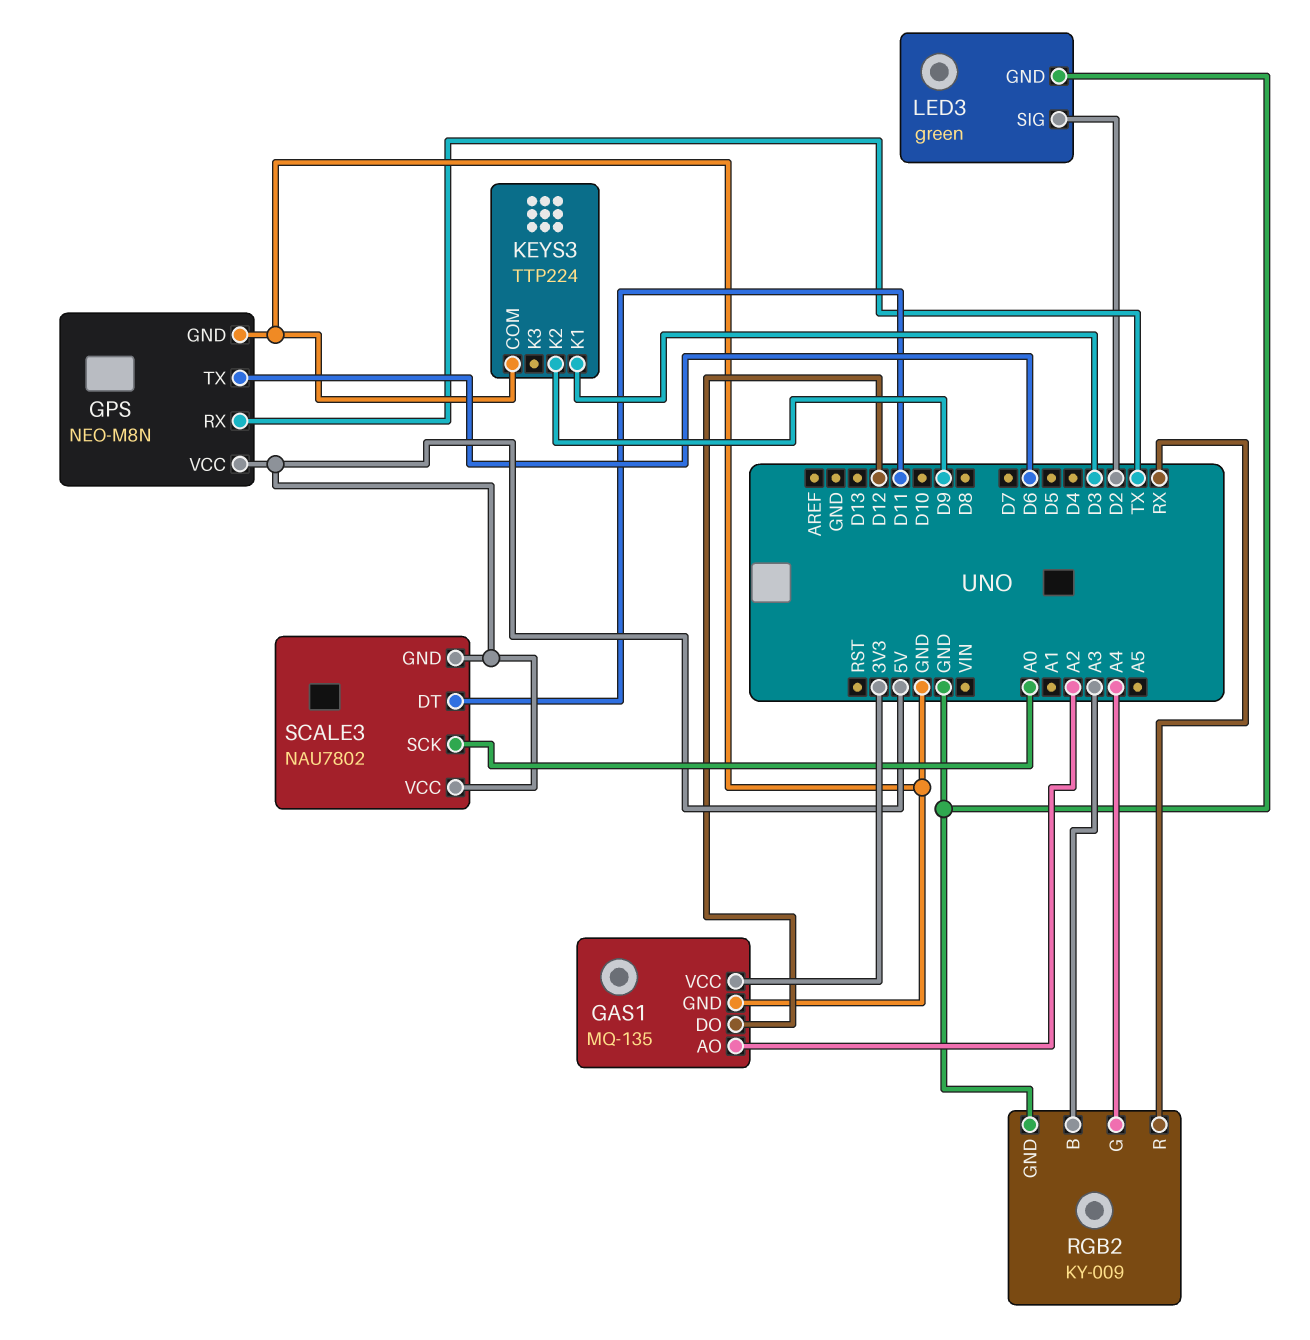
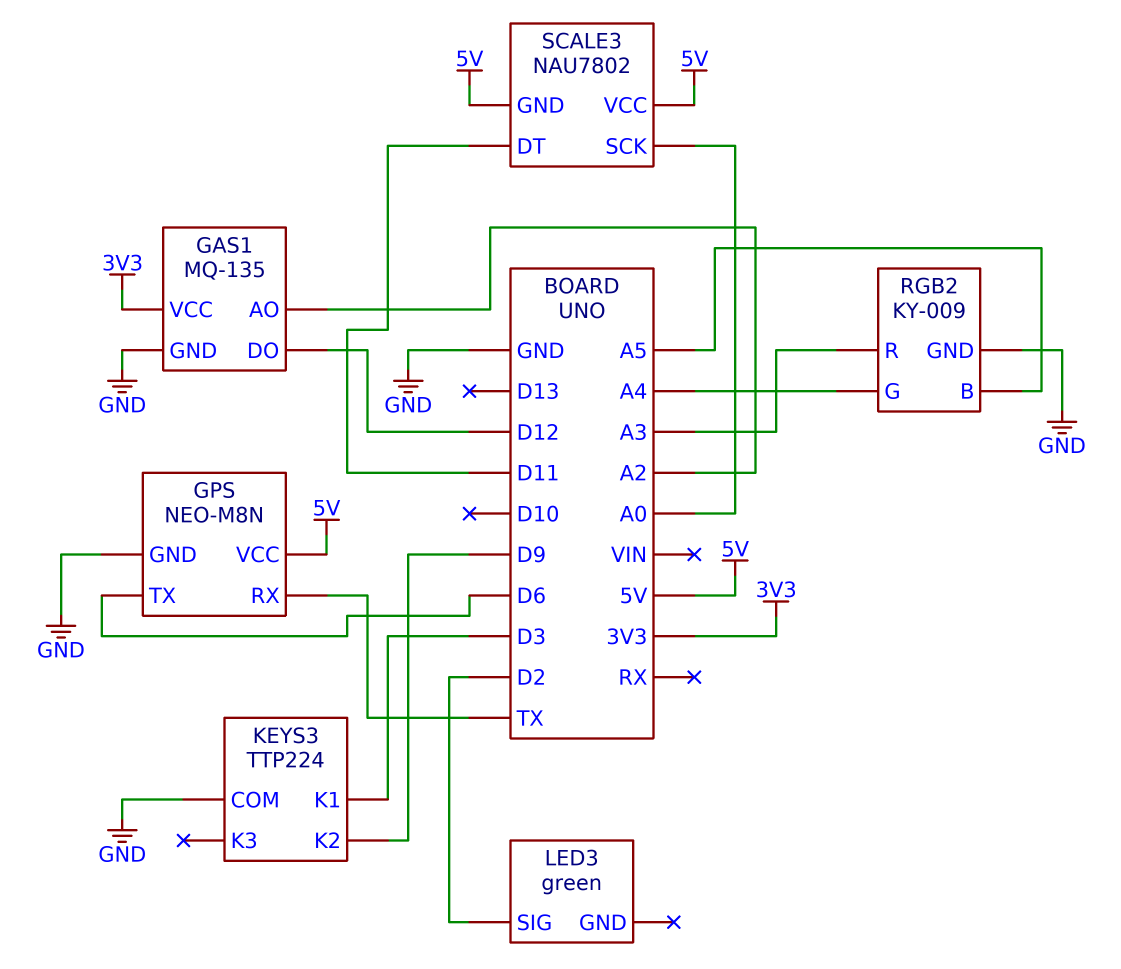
LED3 pin GND: GND -> none
RGB2 pin B: A3 -> A5
RGB2 pin R: RX -> A3

